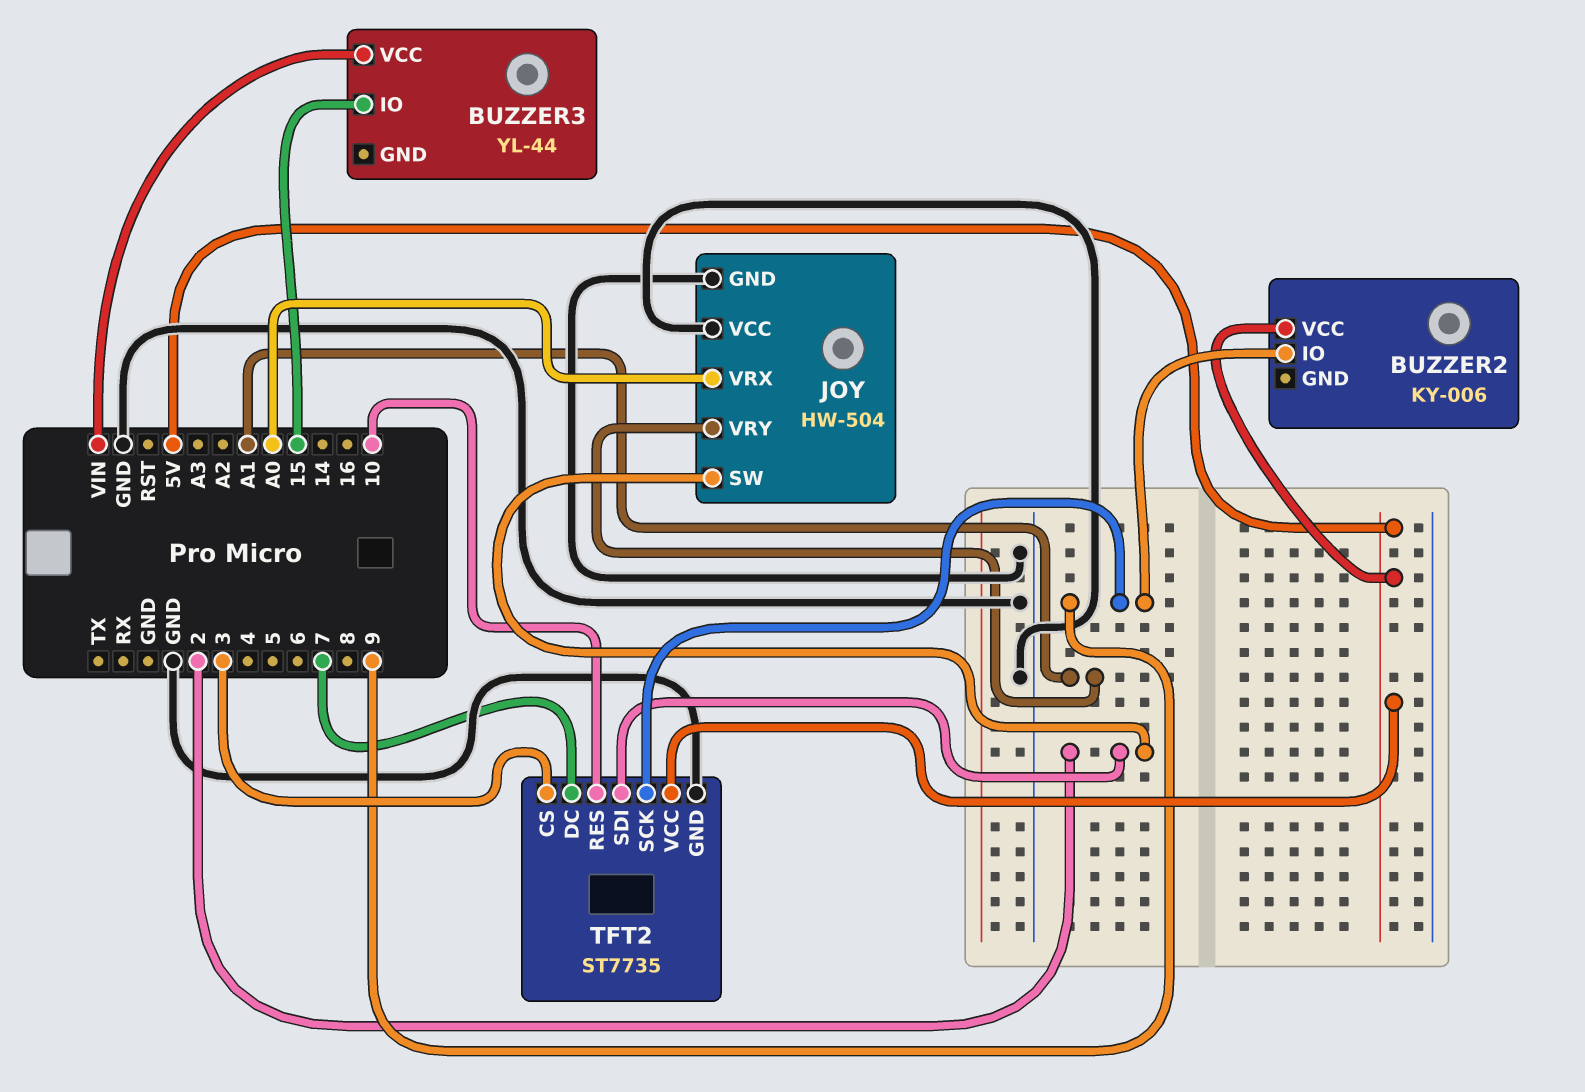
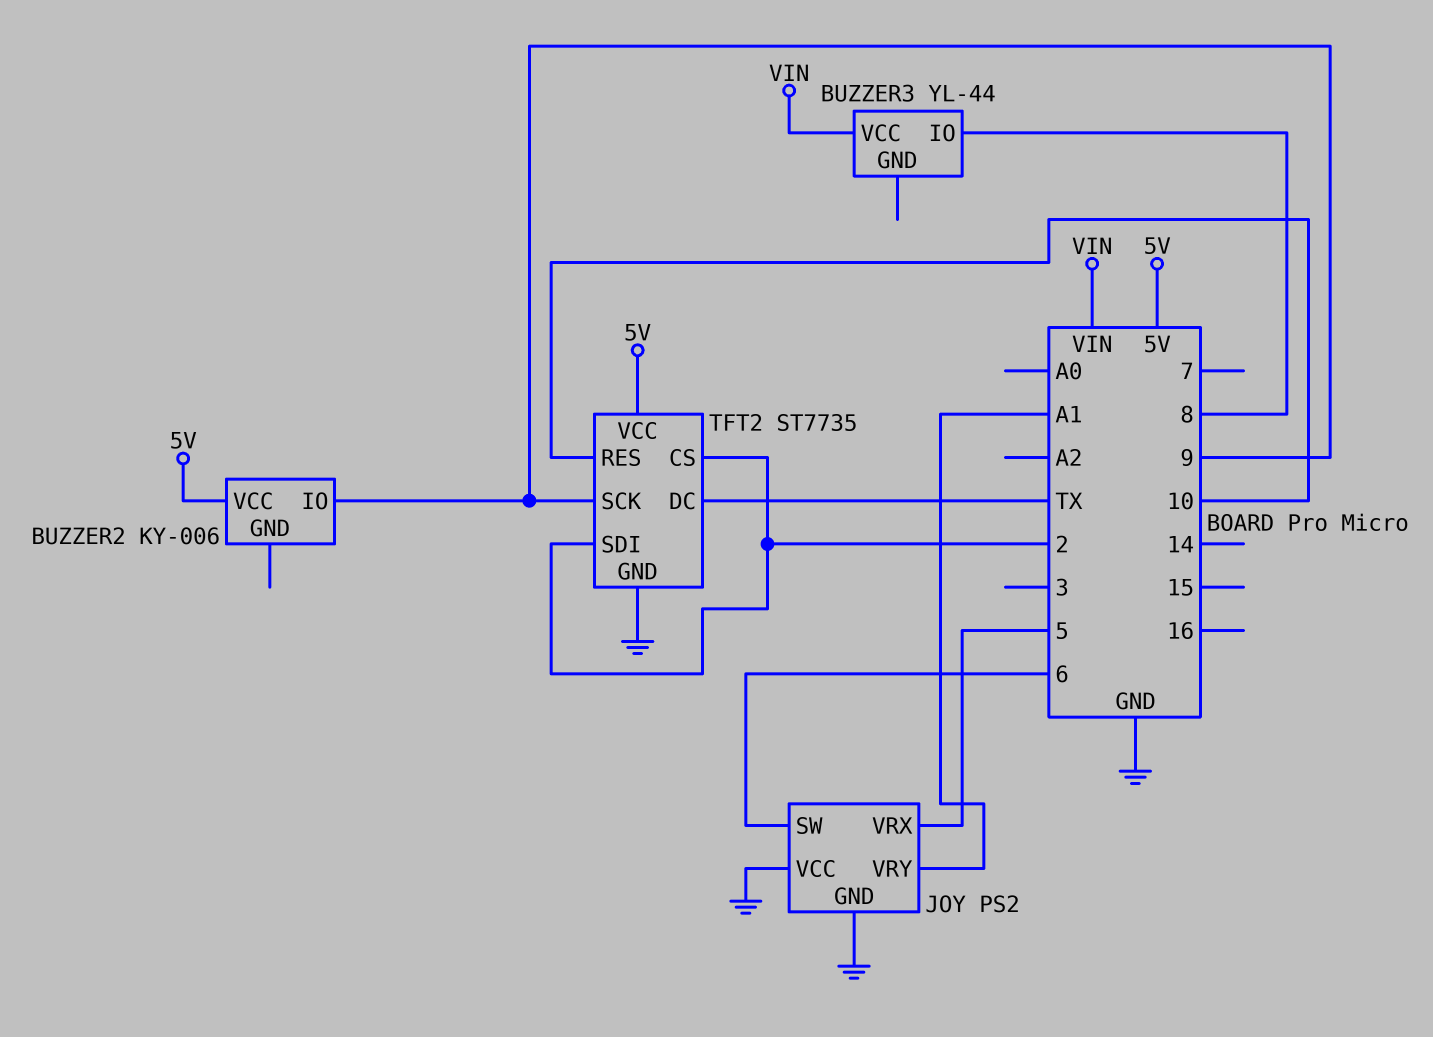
BUZZER3 pin IO: 15 -> 8
JOY: HW-504 -> PS2
JOY pin SW: 2 -> 6
JOY pin VRX: A0 -> 5
TFT2 pin CS: 3 -> 2
TFT2 pin DC: 7 -> TX

